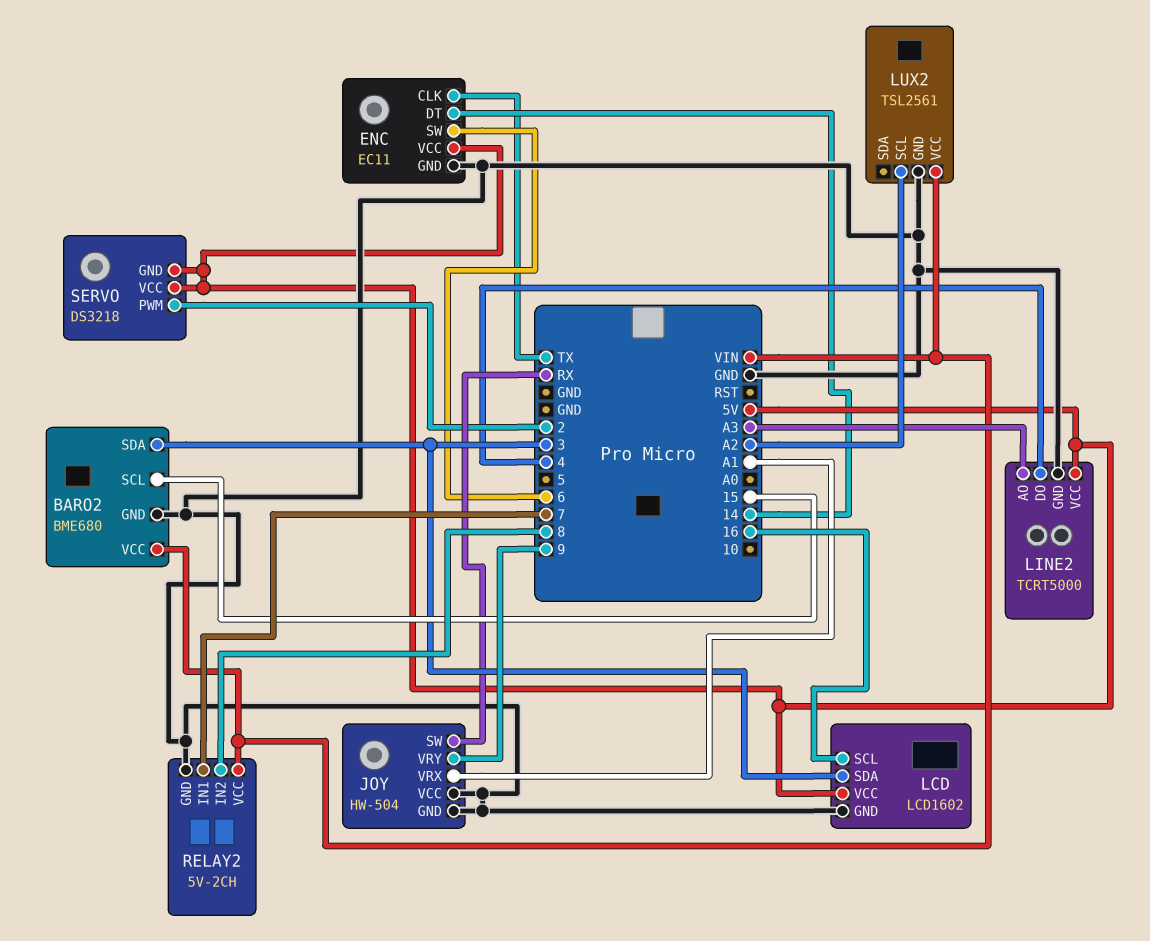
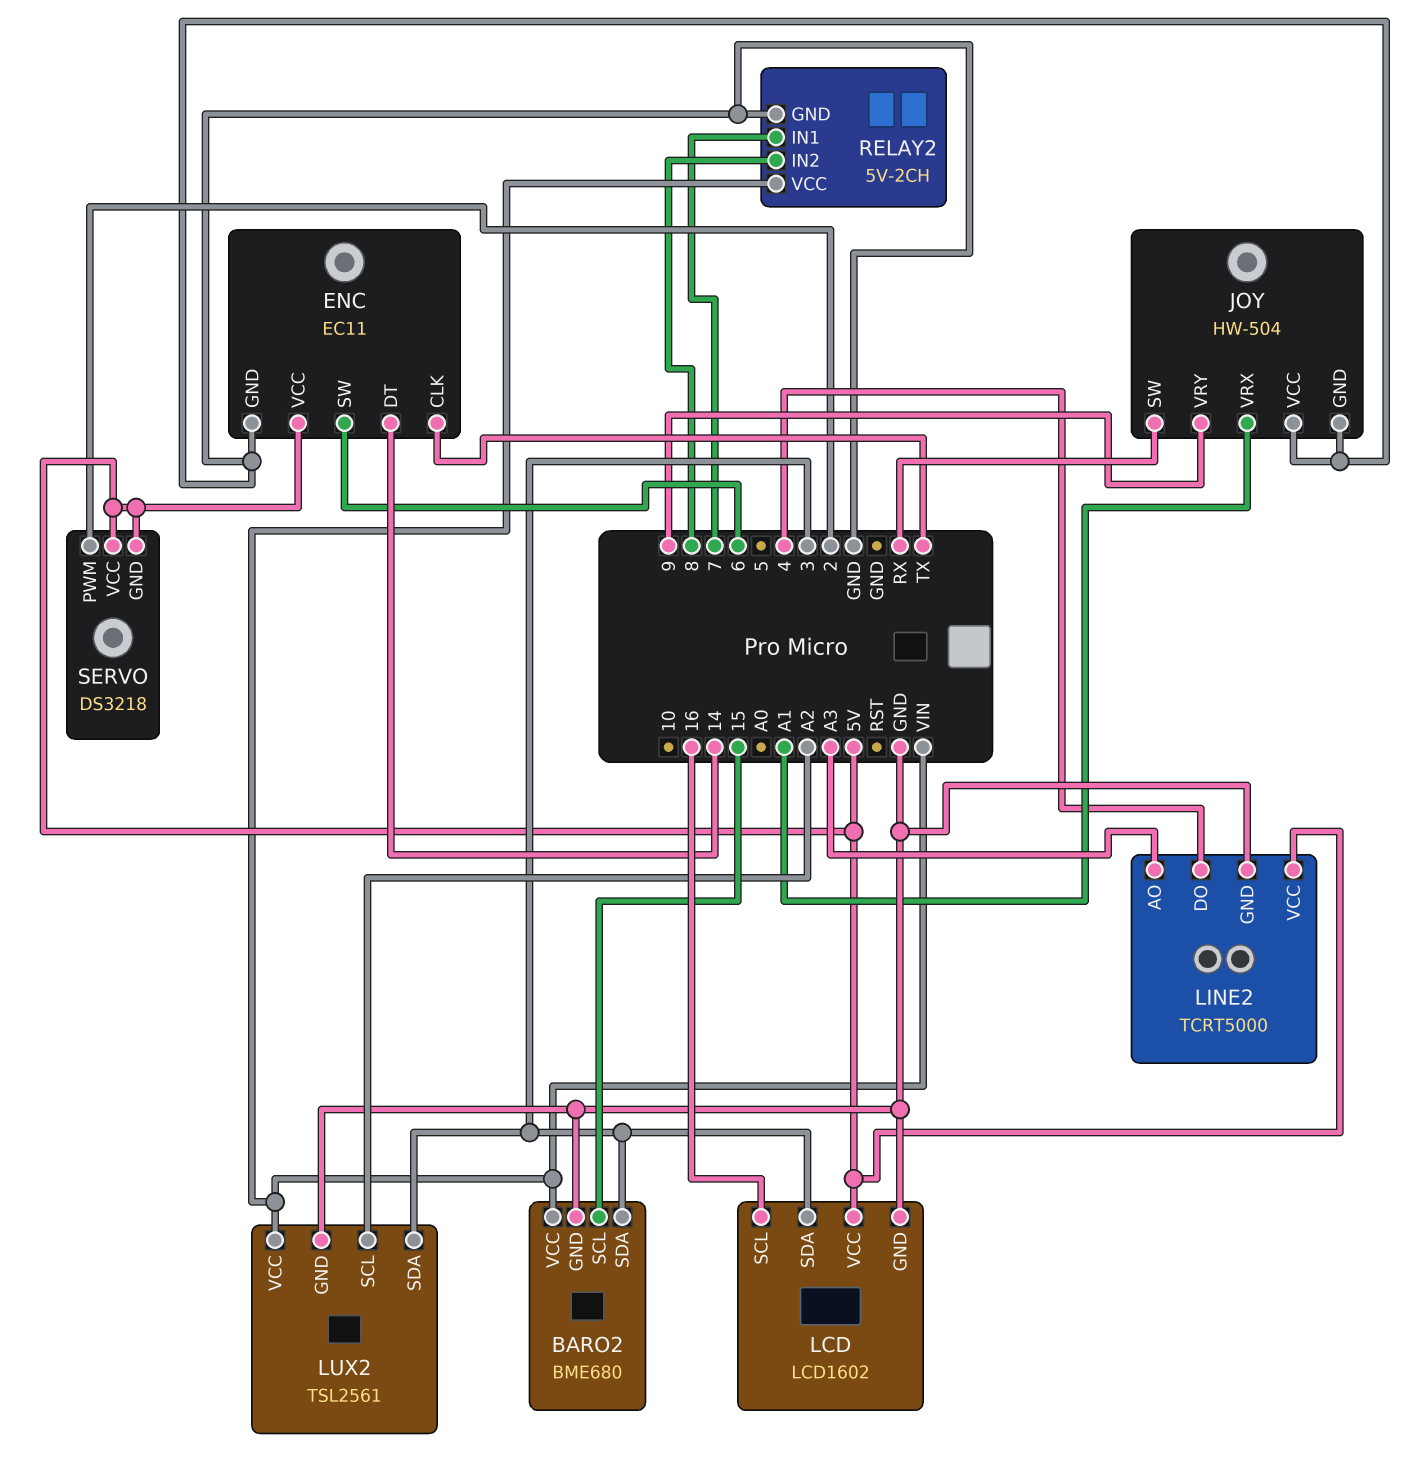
LUX2 pin SDA: none -> 3

